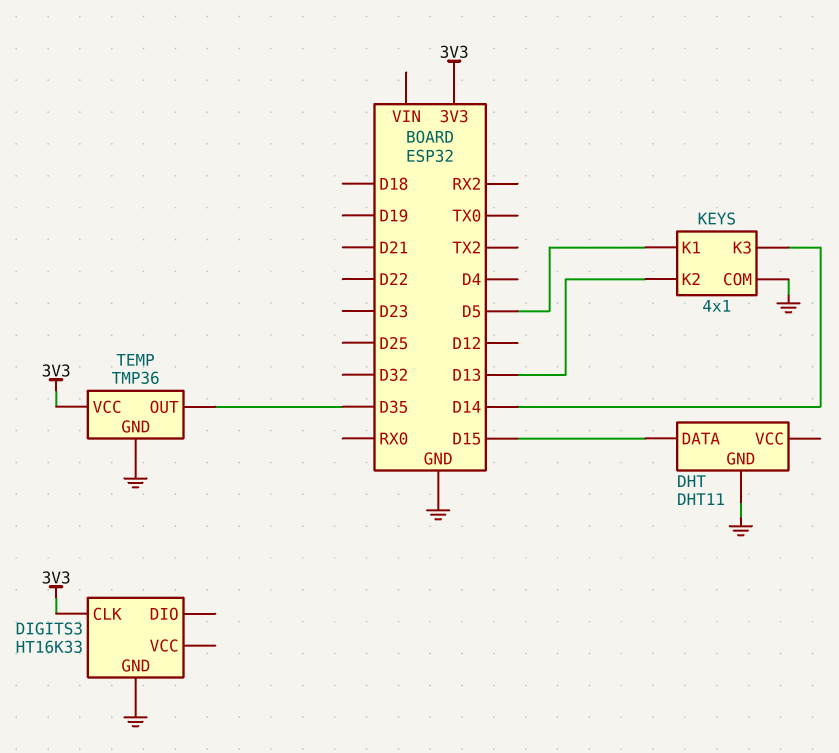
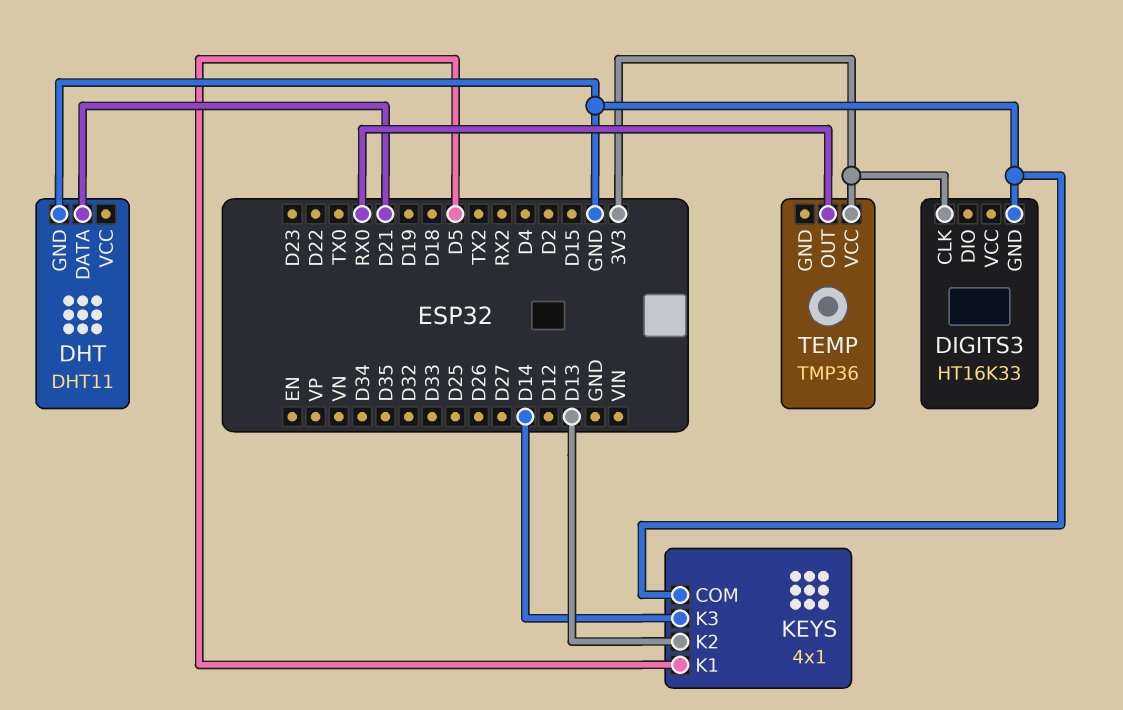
DHT pin DATA: D15 -> D21
TEMP pin GND: GND -> none
TEMP pin OUT: D35 -> RX0

